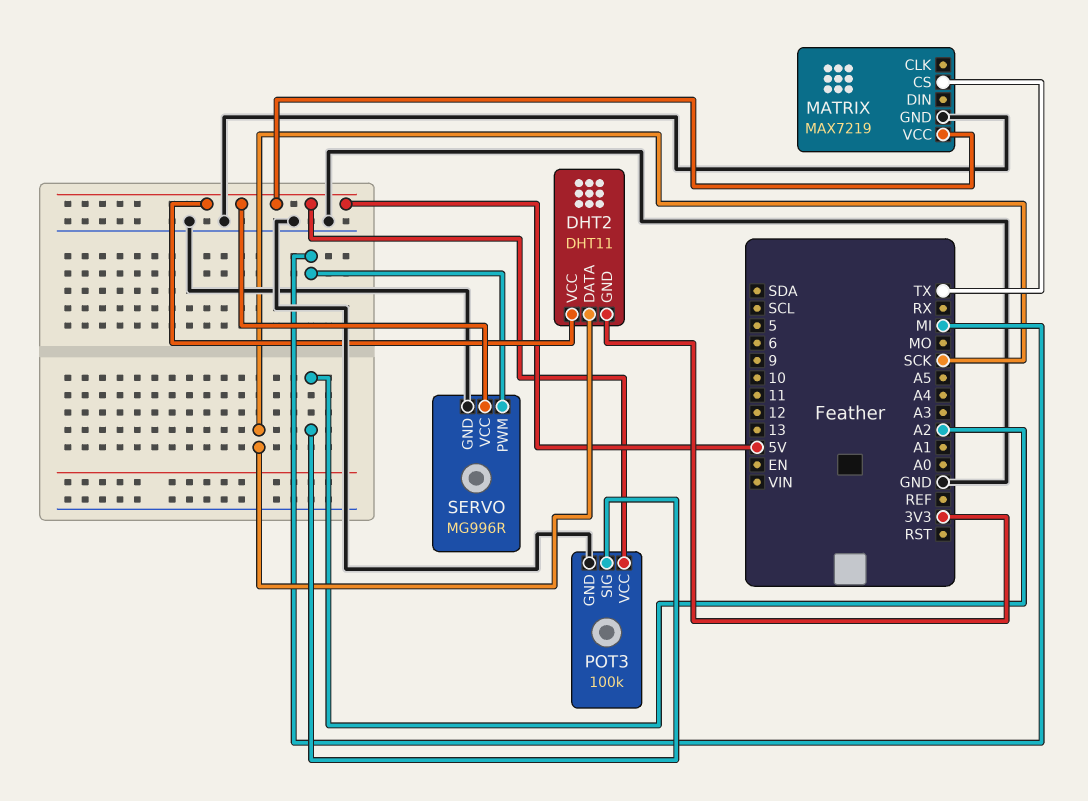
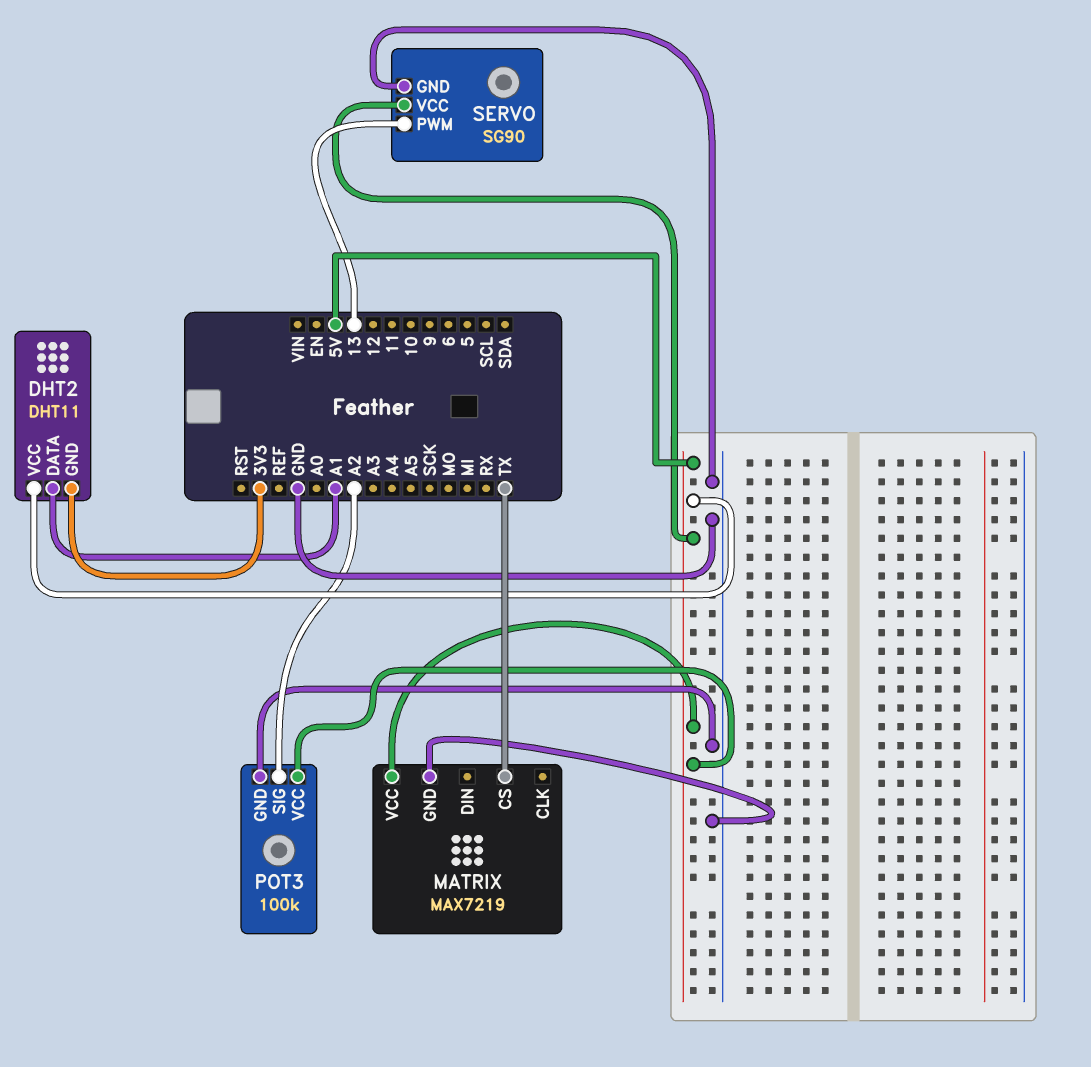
DHT2 pin DATA: SCK -> A1
SERVO: MG996R -> SG90
SERVO pin PWM: MI -> 13

